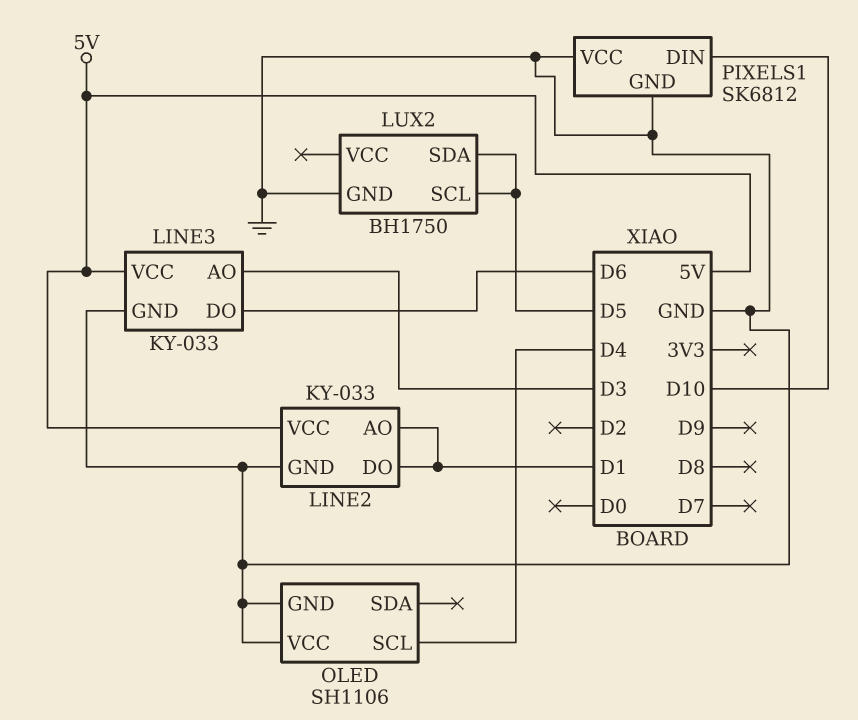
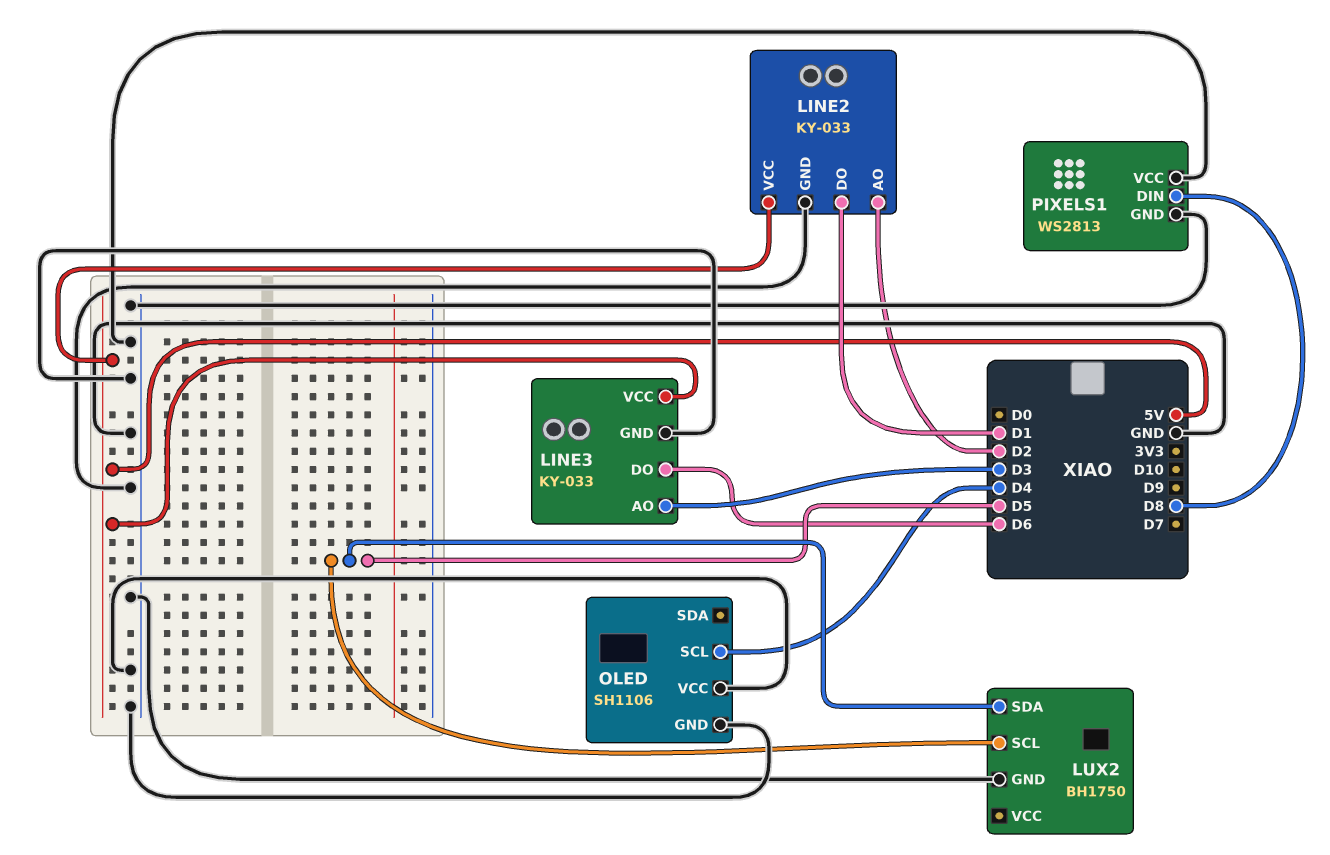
LINE2 pin AO: D1 -> D2
PIXELS1: SK6812 -> WS2813
PIXELS1 pin DIN: D10 -> D8

